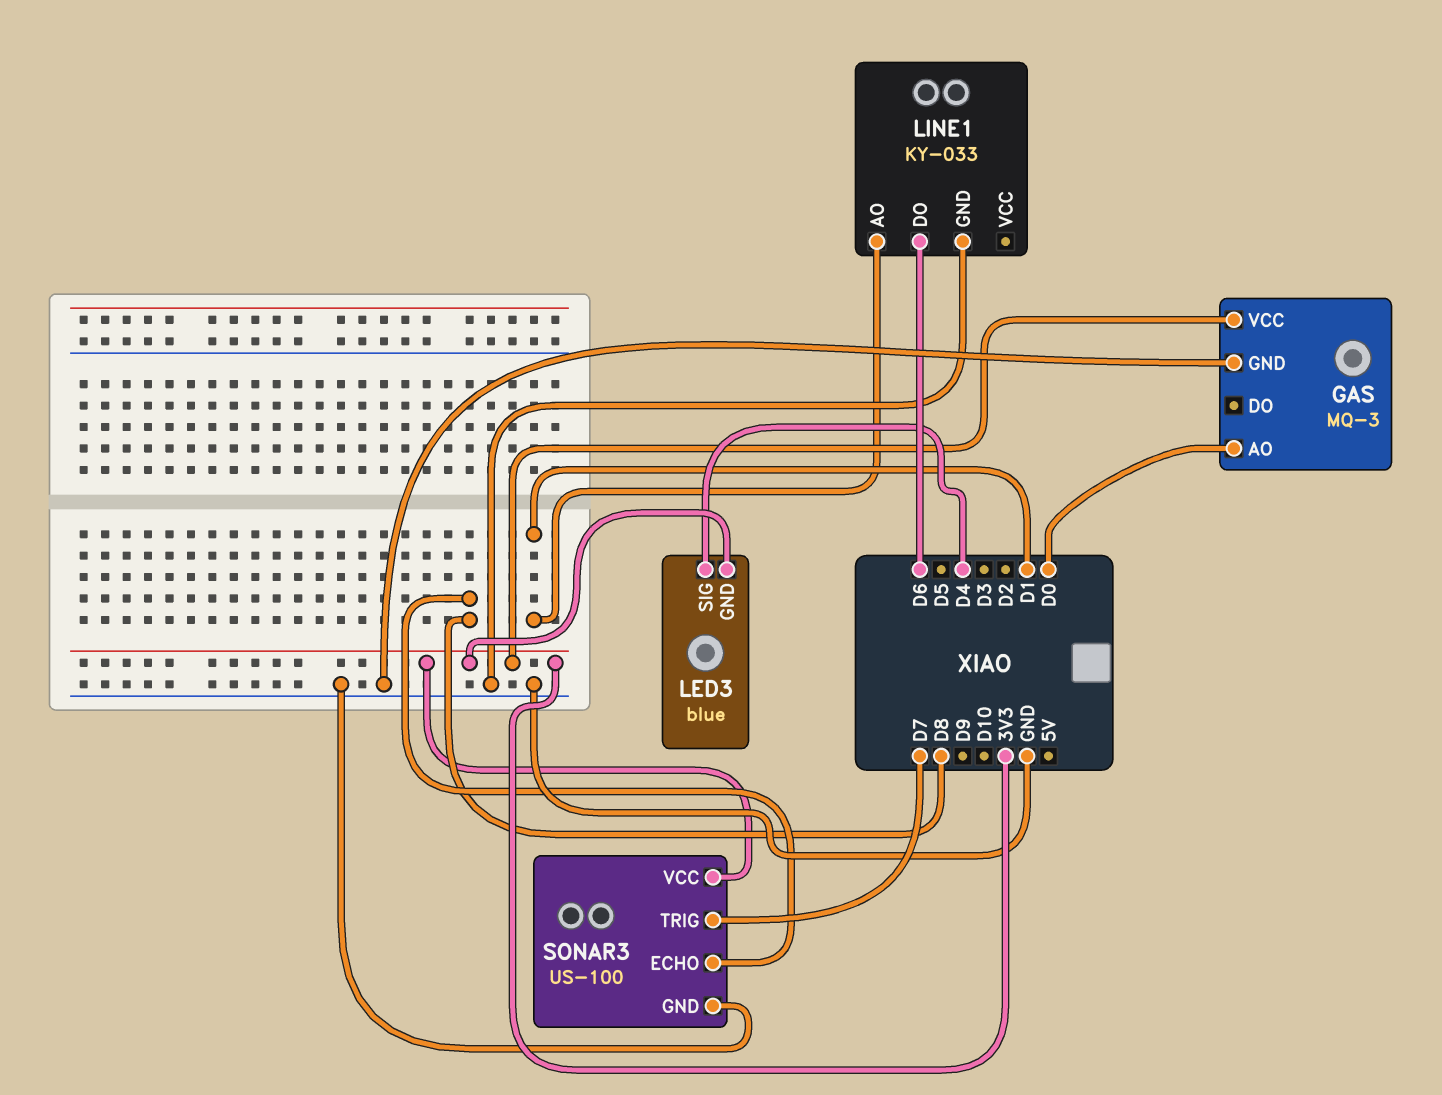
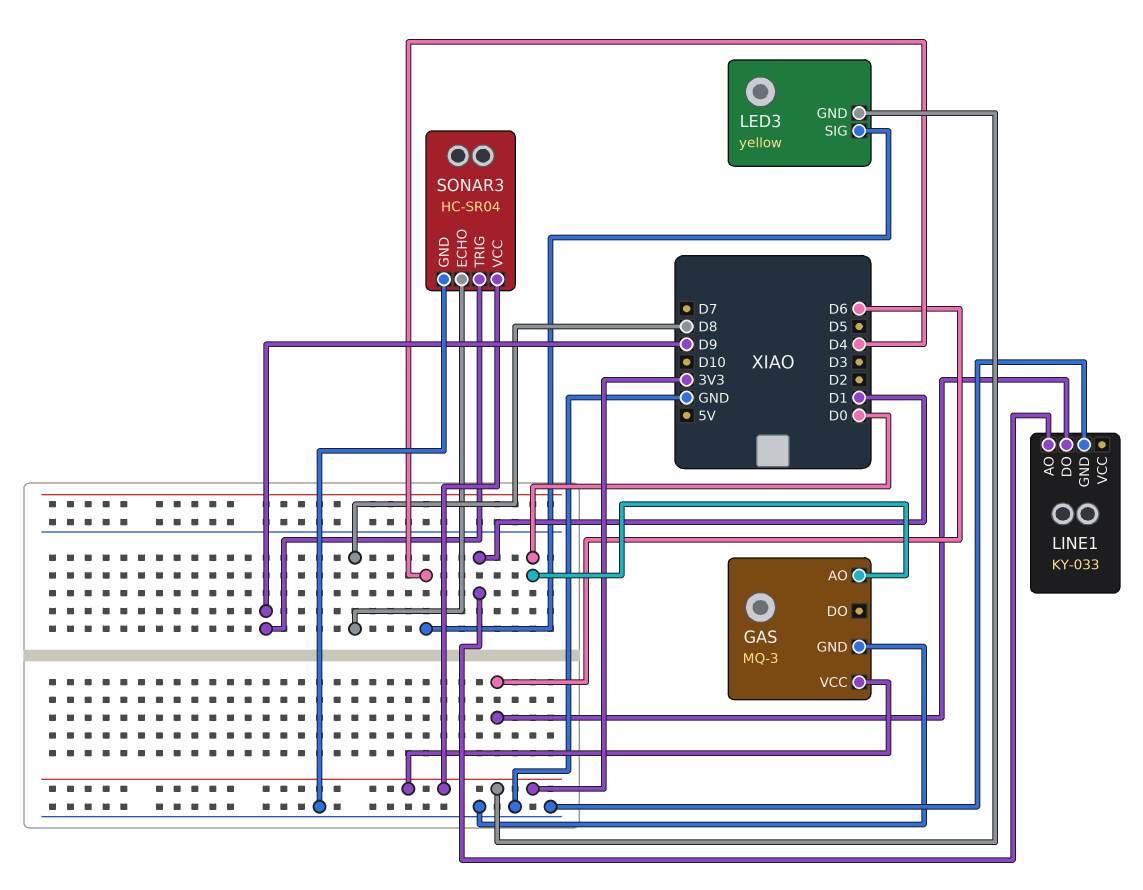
LED3: blue -> yellow
SONAR3: US-100 -> HC-SR04
SONAR3 pin TRIG: D7 -> D9

